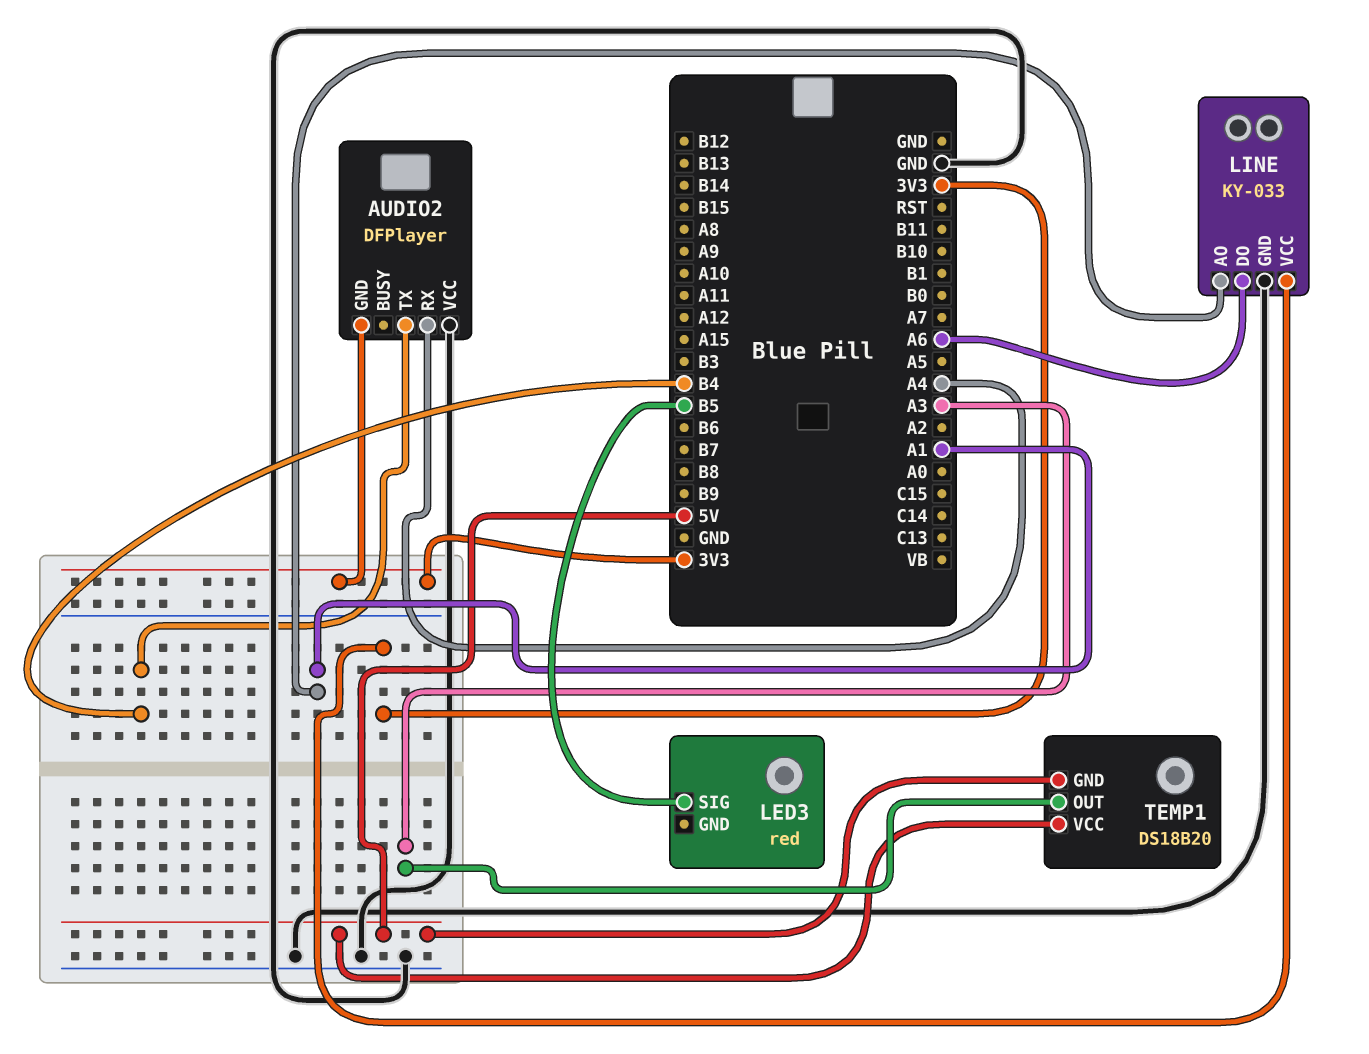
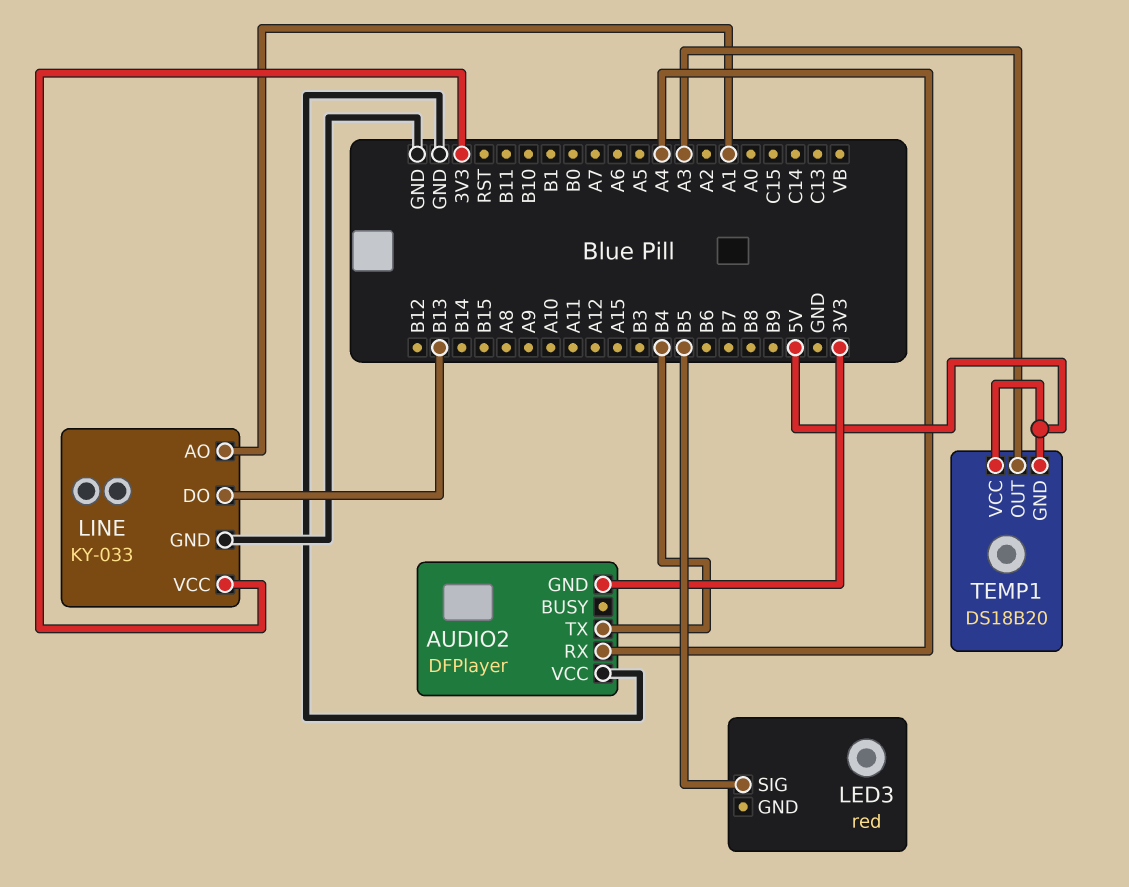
LINE pin DO: A6 -> B13

